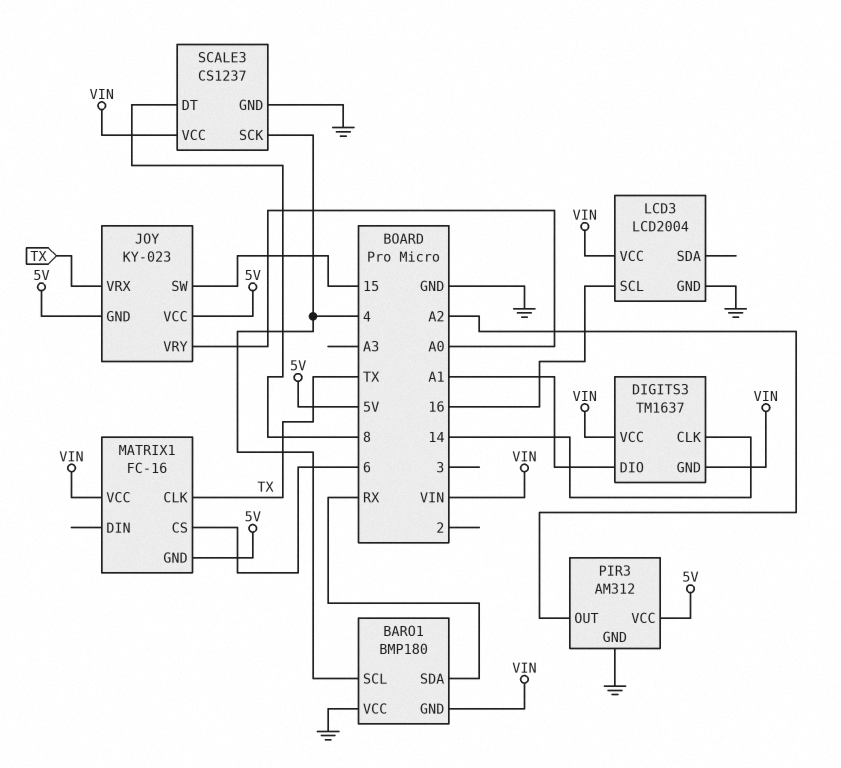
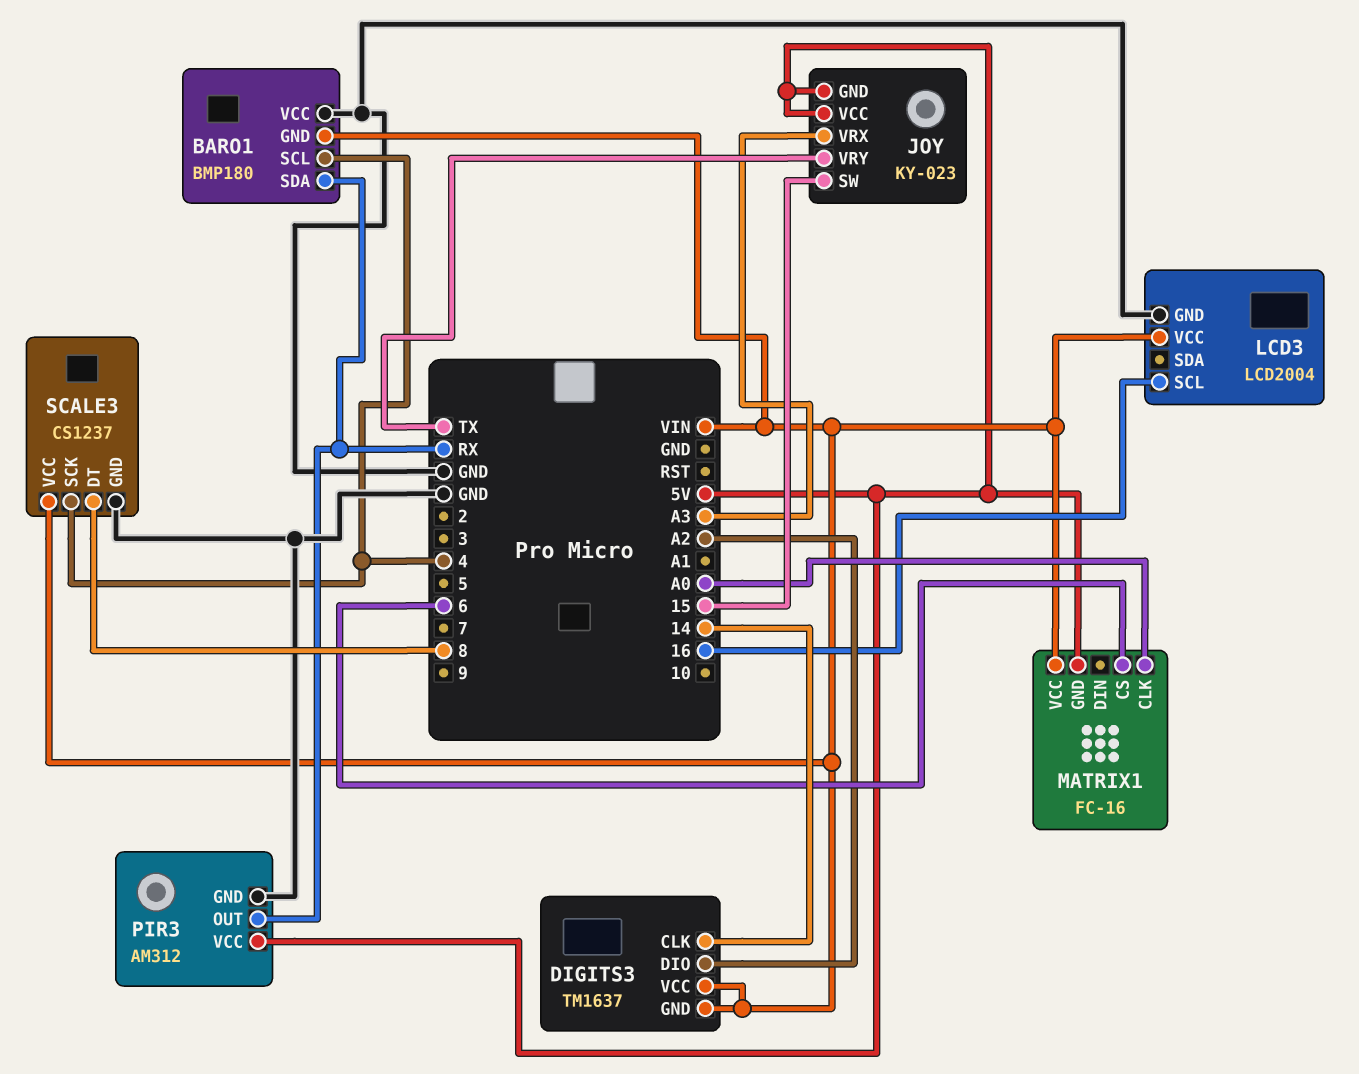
DIGITS3 pin DIO: A1 -> A2
JOY pin VRX: TX -> A3
JOY pin VRY: A0 -> TX
MATRIX1 pin CLK: TX -> A0
PIR3 pin OUT: A2 -> RX

